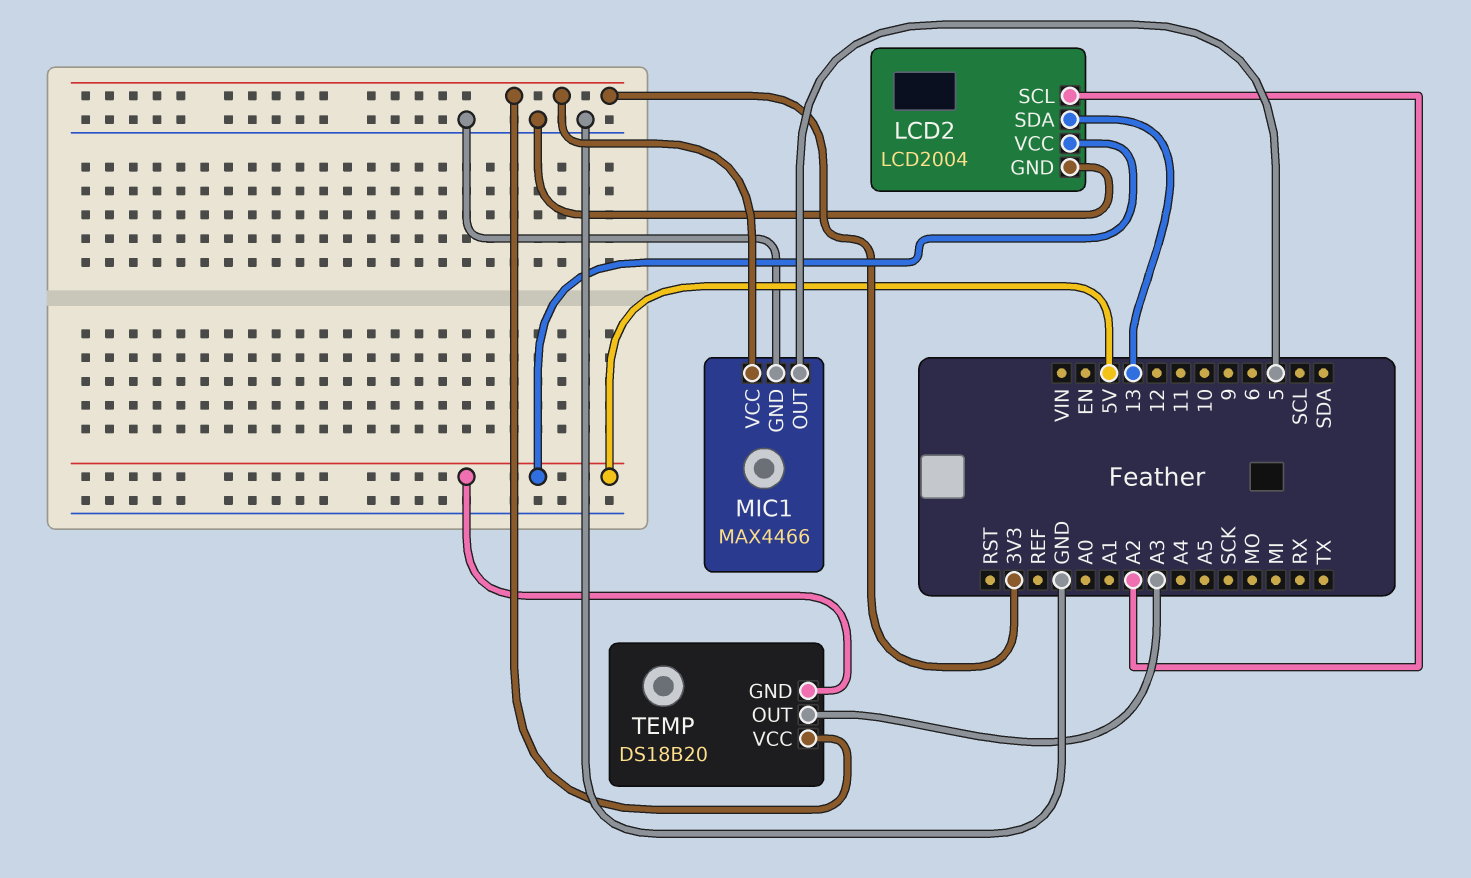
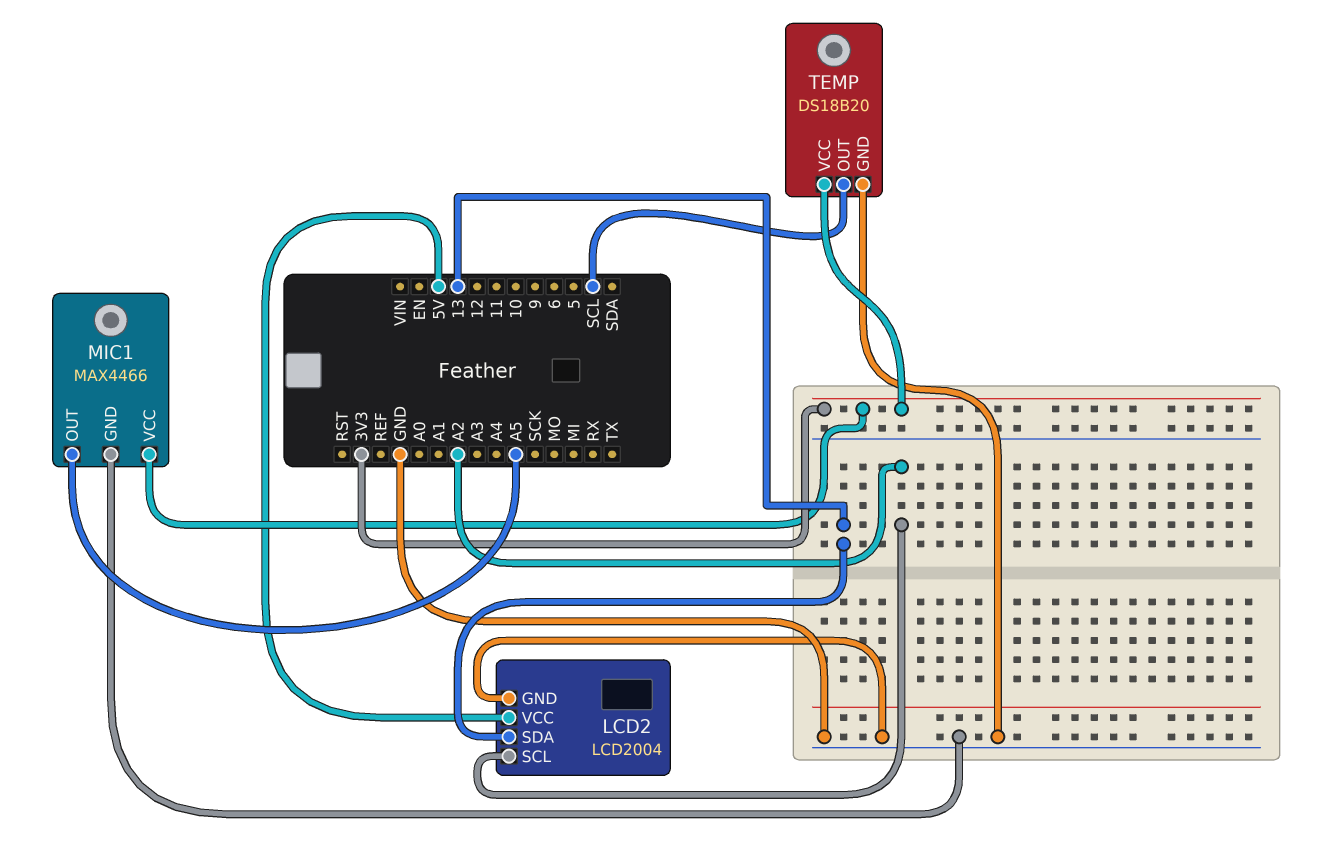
MIC1 pin OUT: 5 -> A5
TEMP pin GND: 5V -> GND
TEMP pin OUT: A3 -> SCL

